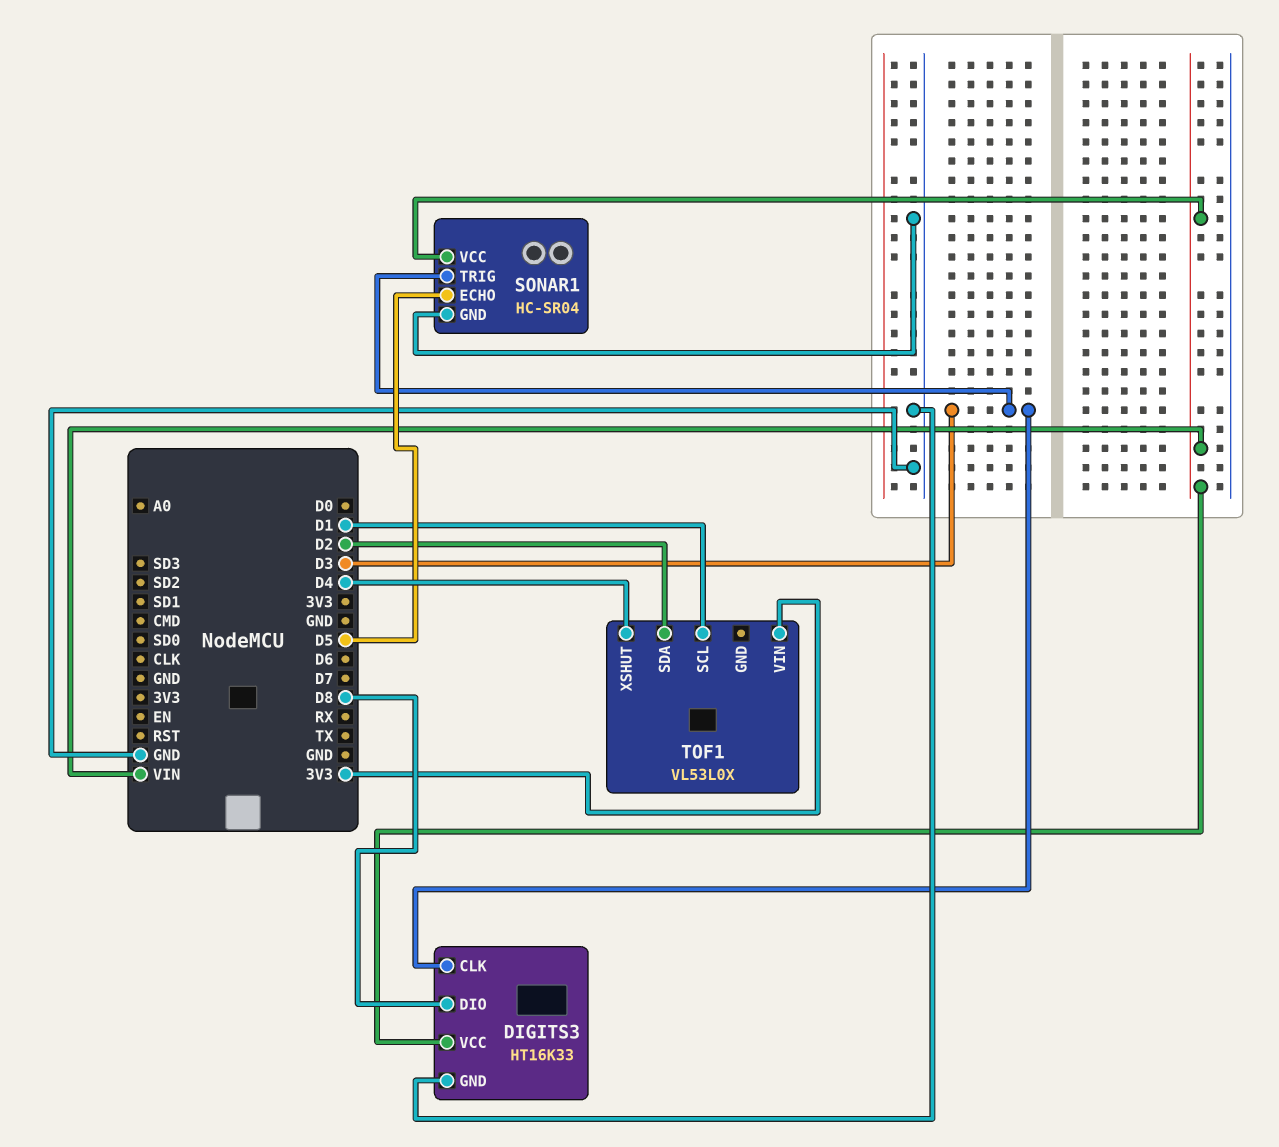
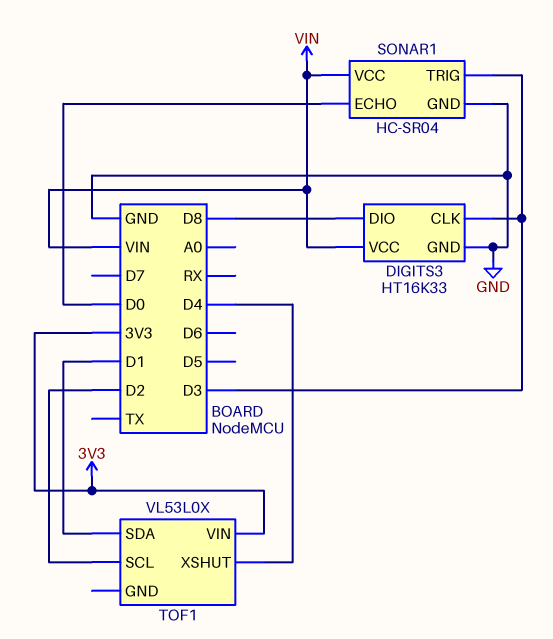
SONAR1 pin ECHO: D5 -> D0
TOF1 pin SCL: D1 -> D2
TOF1 pin SDA: D2 -> D1

